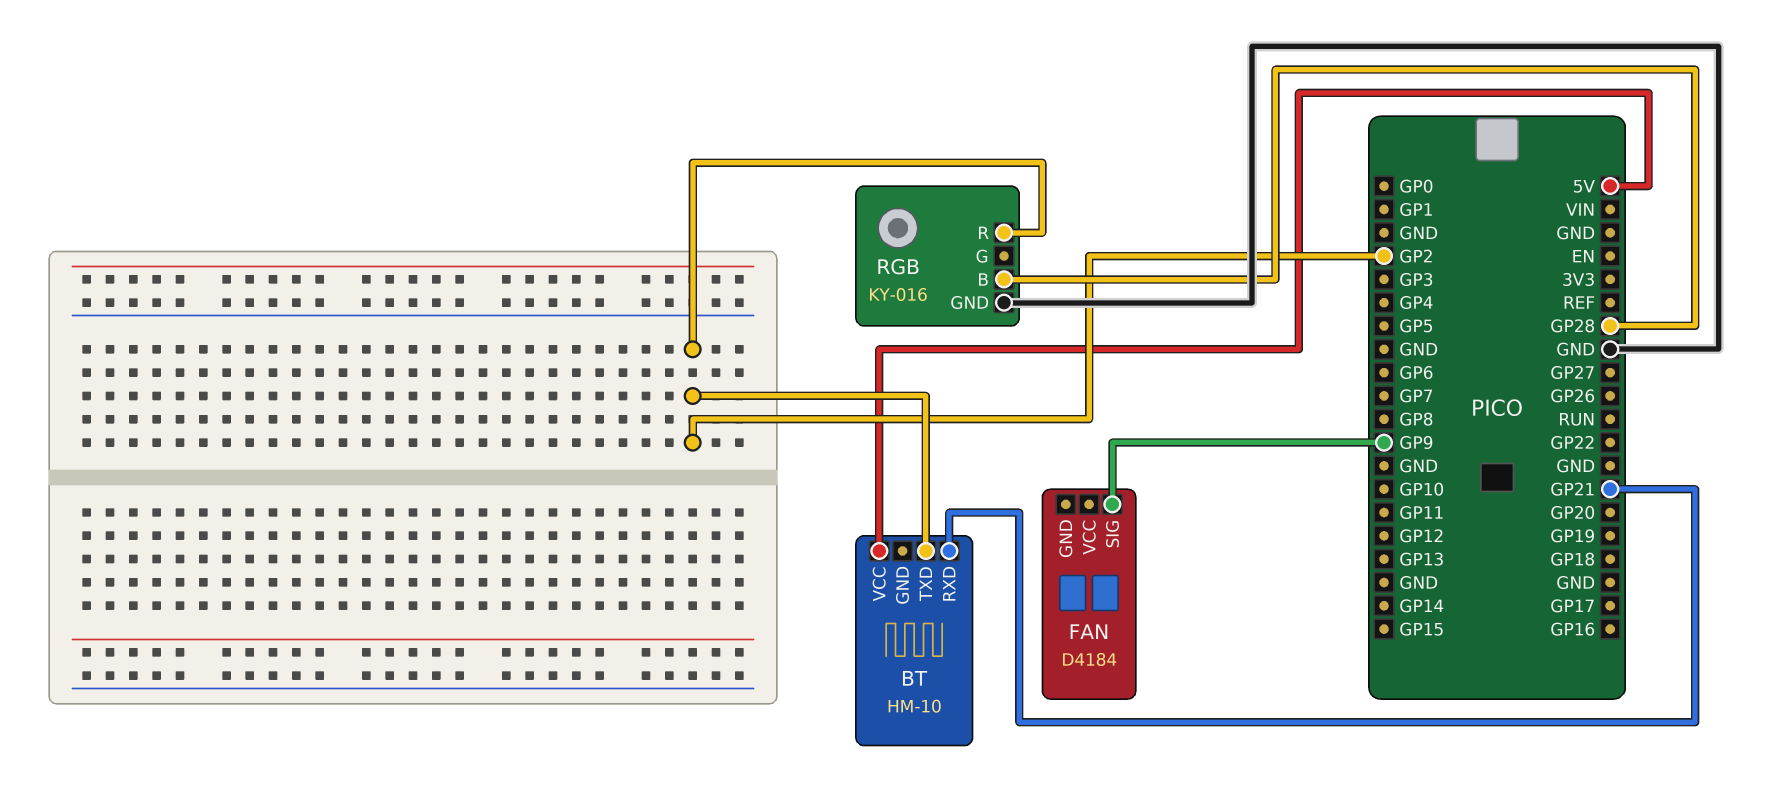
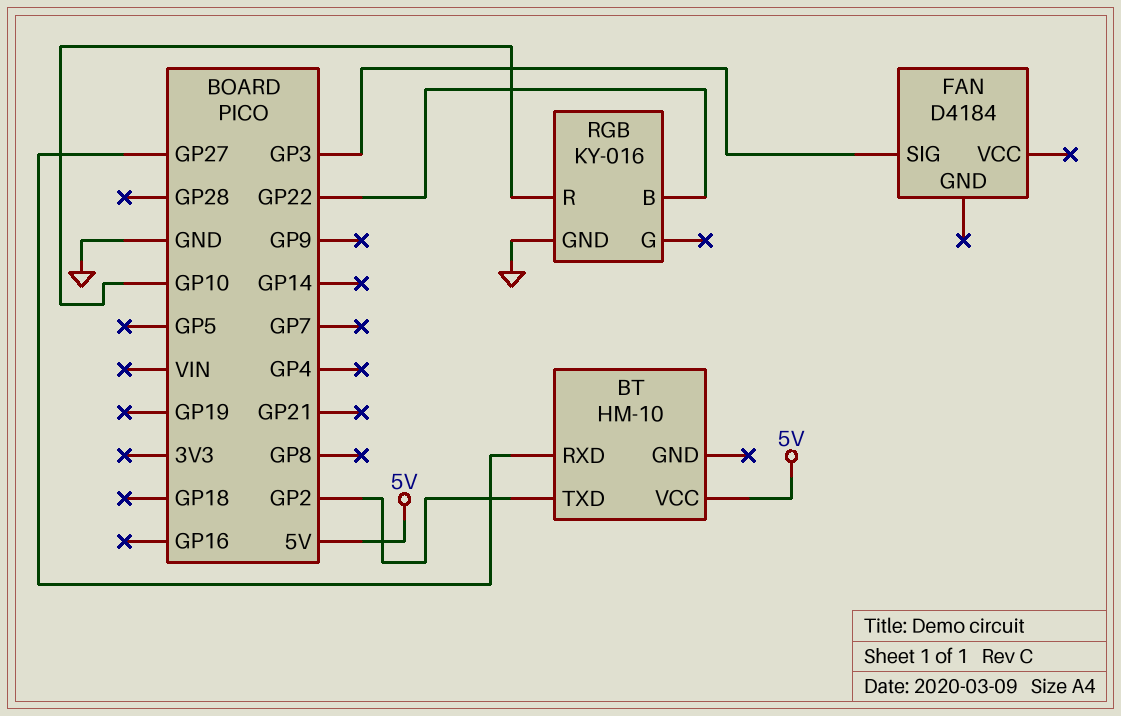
BT pin RXD: GP21 -> GP27
FAN pin SIG: GP9 -> GP3
RGB pin B: GP28 -> GP22
RGB pin R: GP2 -> GP10

